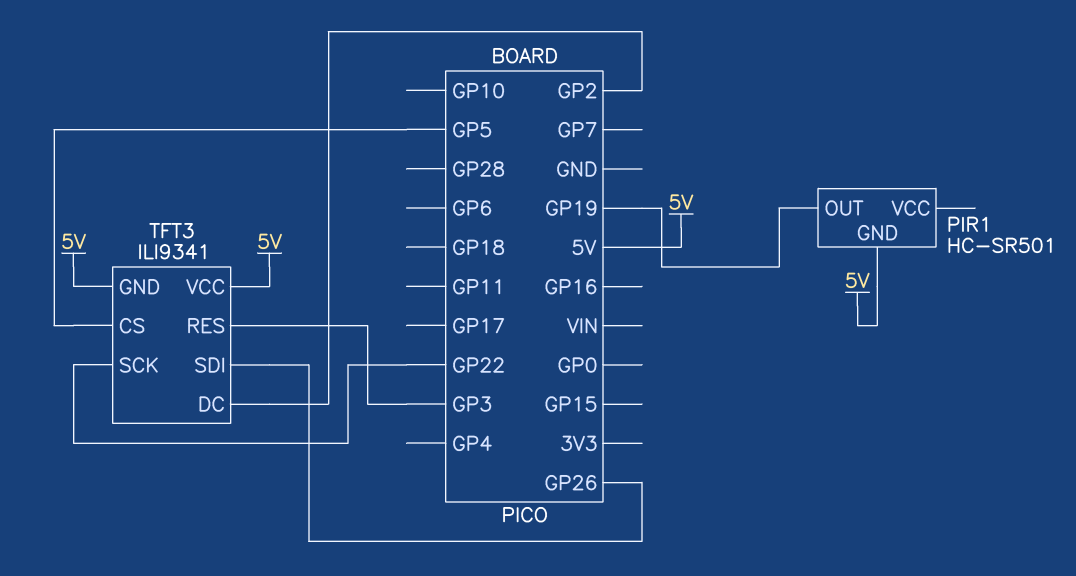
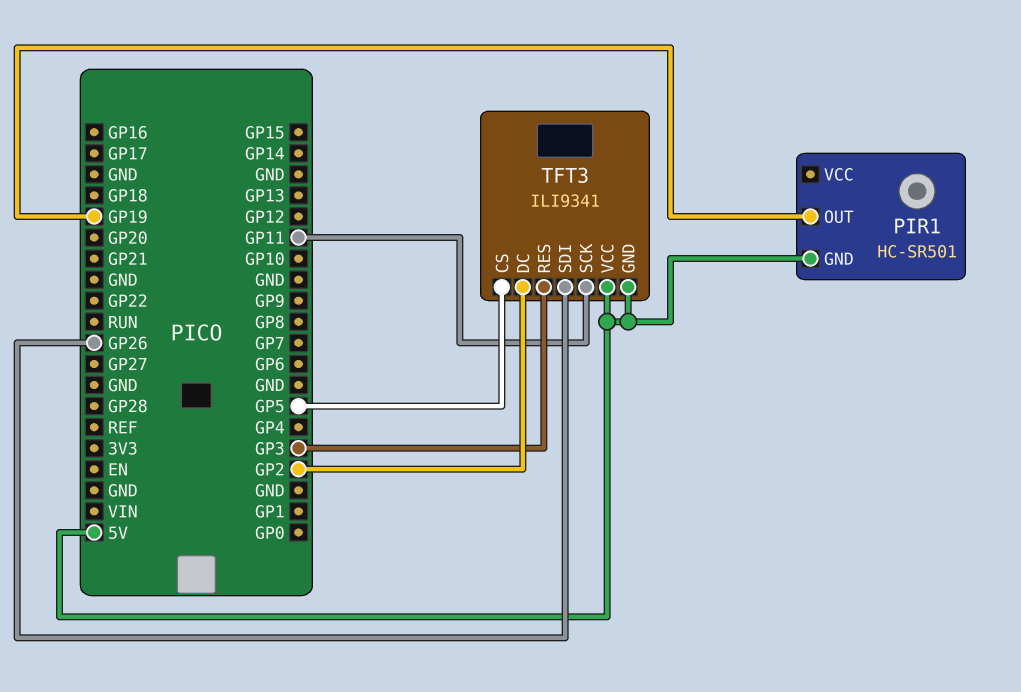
TFT3 pin SCK: GP22 -> GP11

